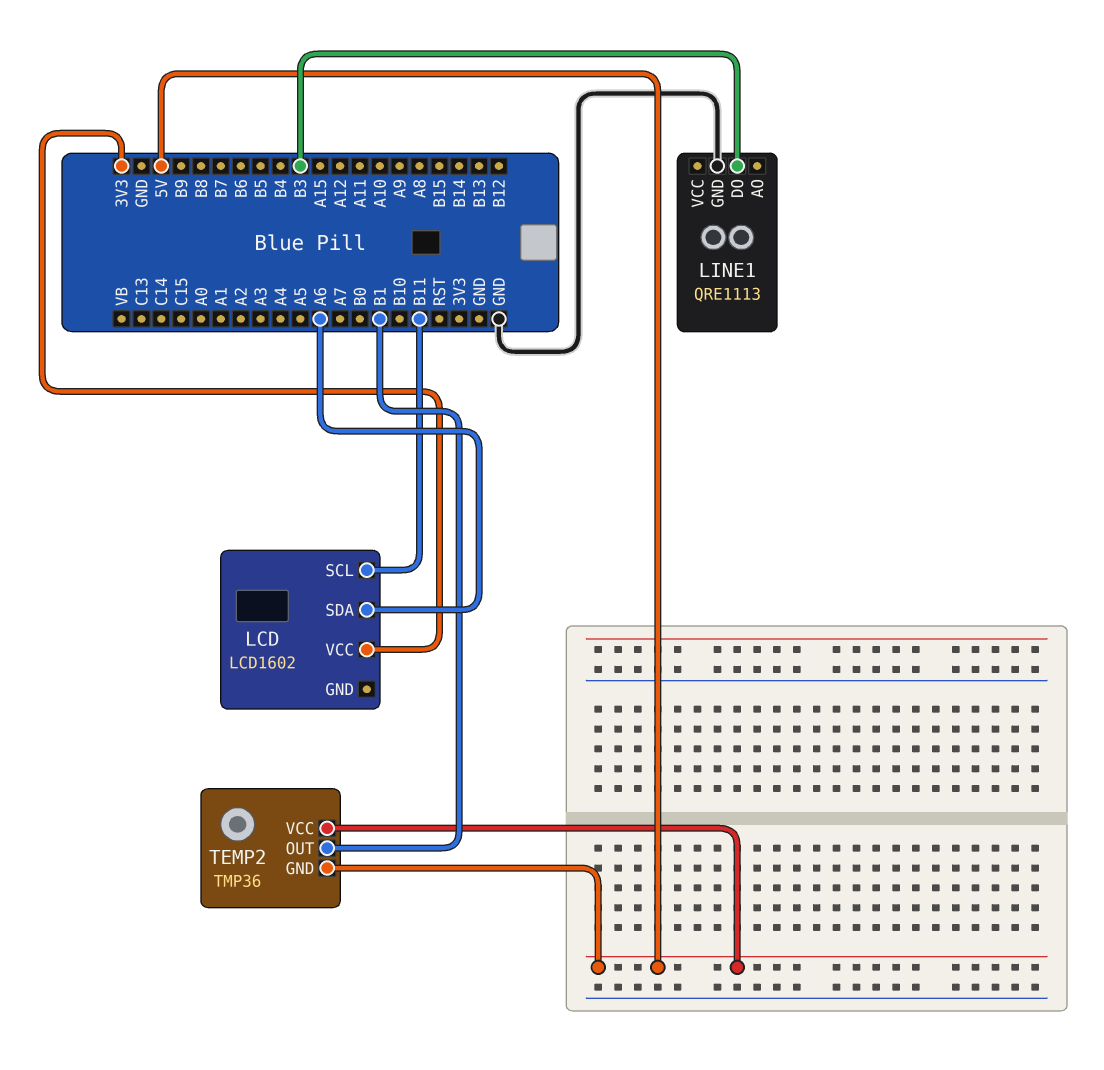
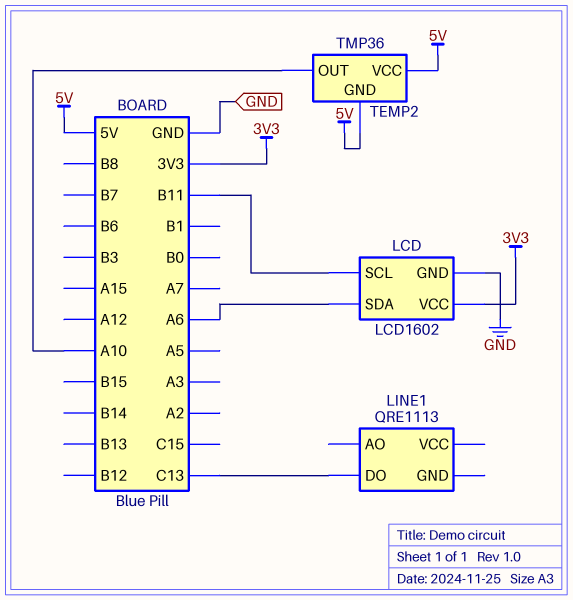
LCD pin GND: none -> GND
LINE1 pin DO: B3 -> C13
LINE1 pin GND: GND -> none
TEMP2 pin OUT: B1 -> A10

